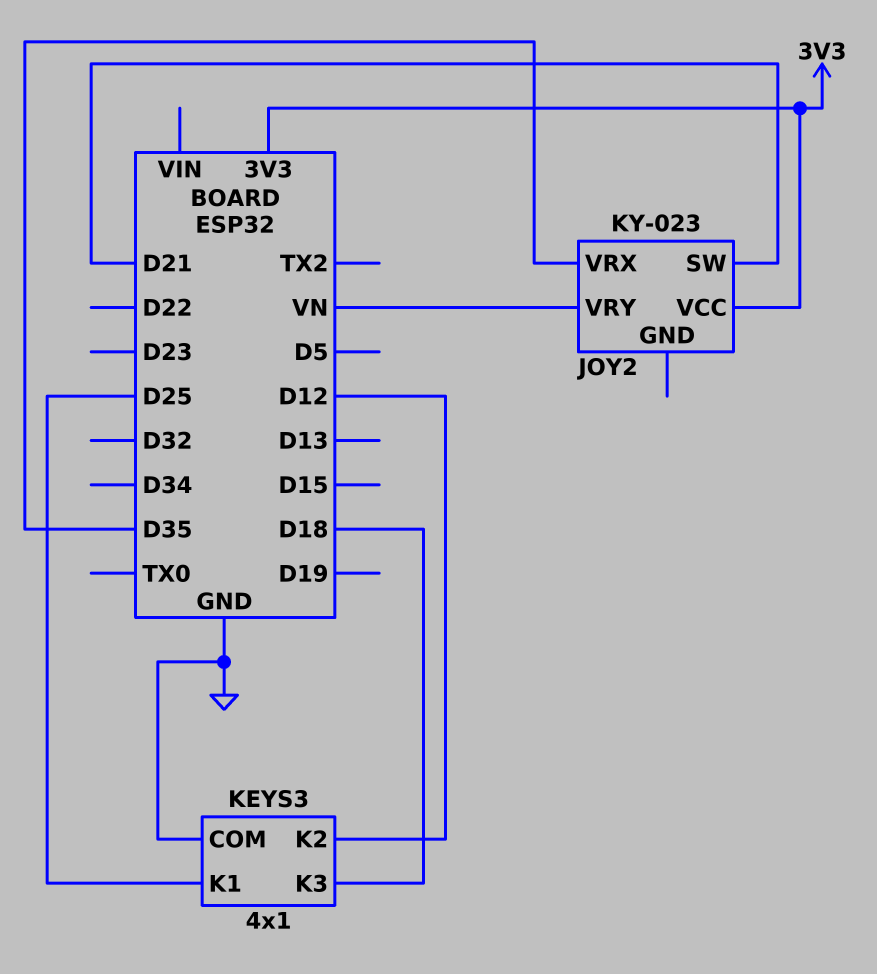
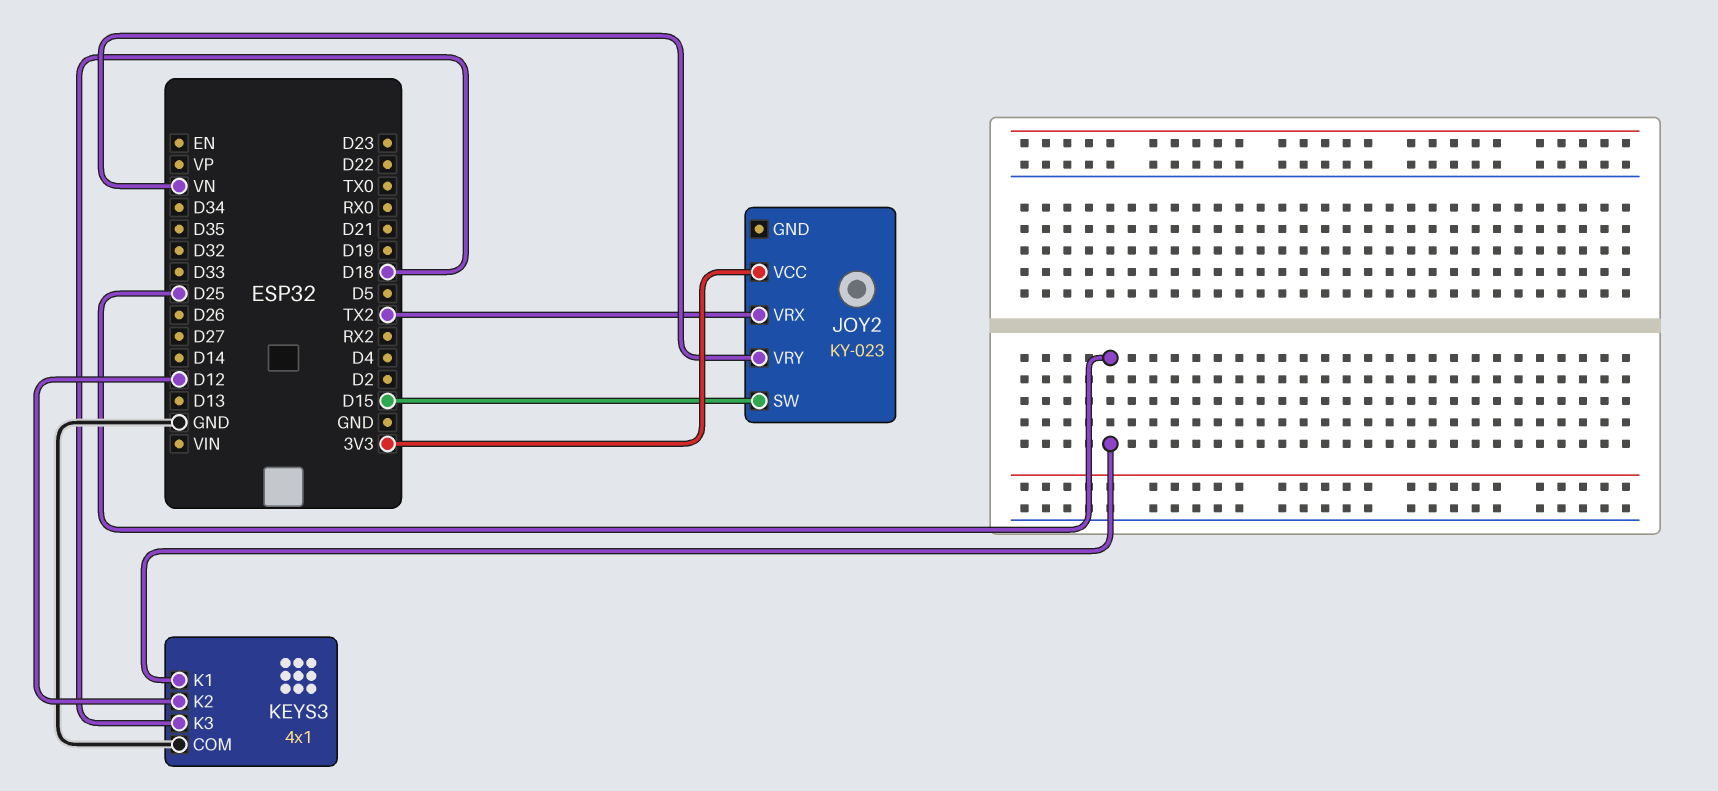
JOY2 pin SW: D21 -> D15
JOY2 pin VRX: D35 -> TX2

